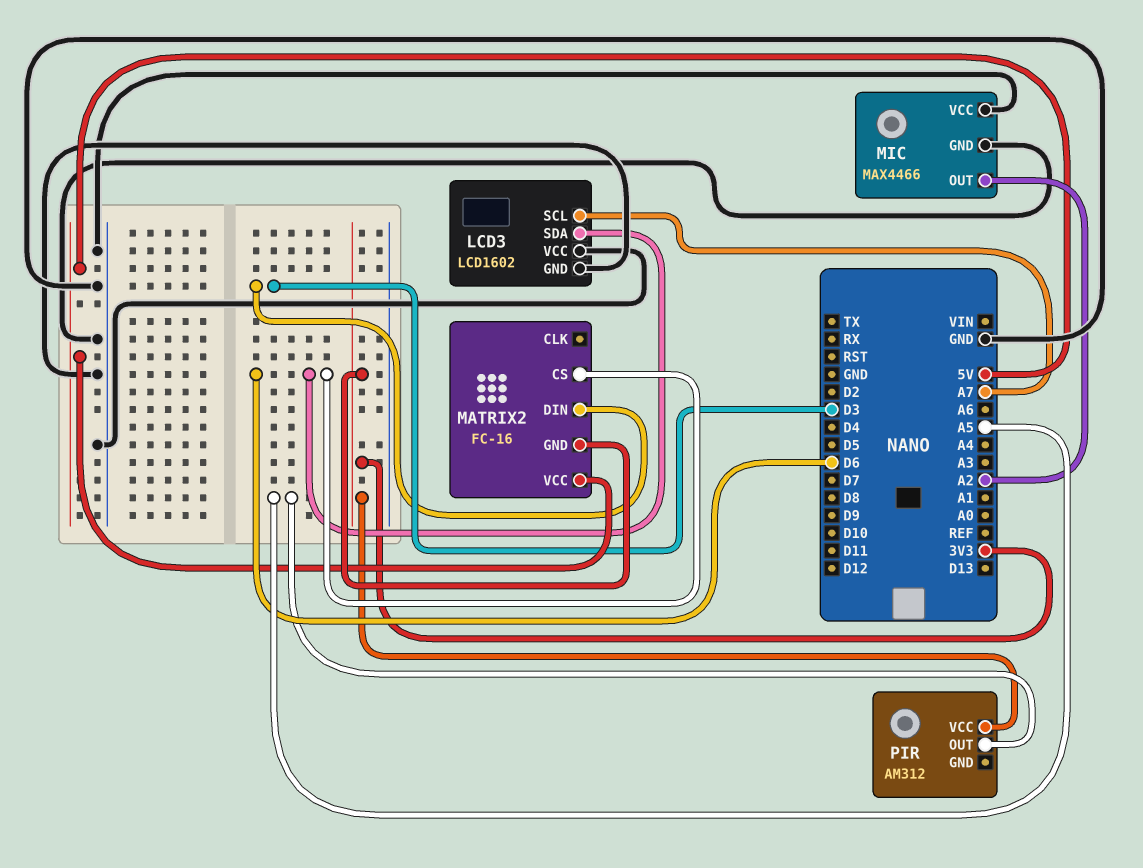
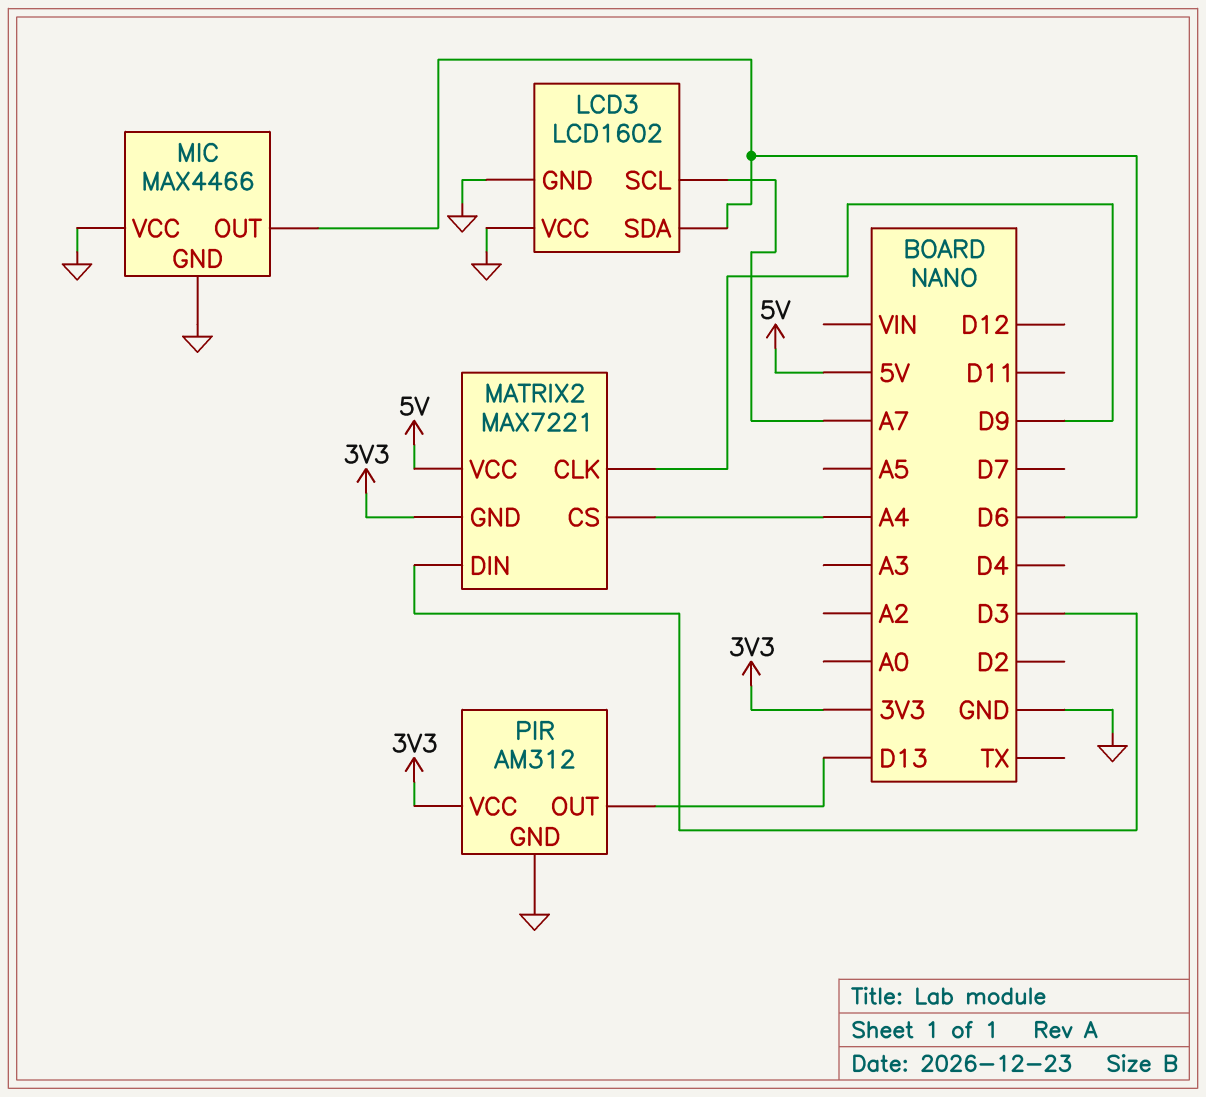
MATRIX2: FC-16 -> MAX7221
MATRIX2 pin CLK: none -> D9
MATRIX2 pin CS: D6 -> A4
MIC pin OUT: A2 -> D6
PIR pin GND: none -> GND
PIR pin OUT: A5 -> D13

